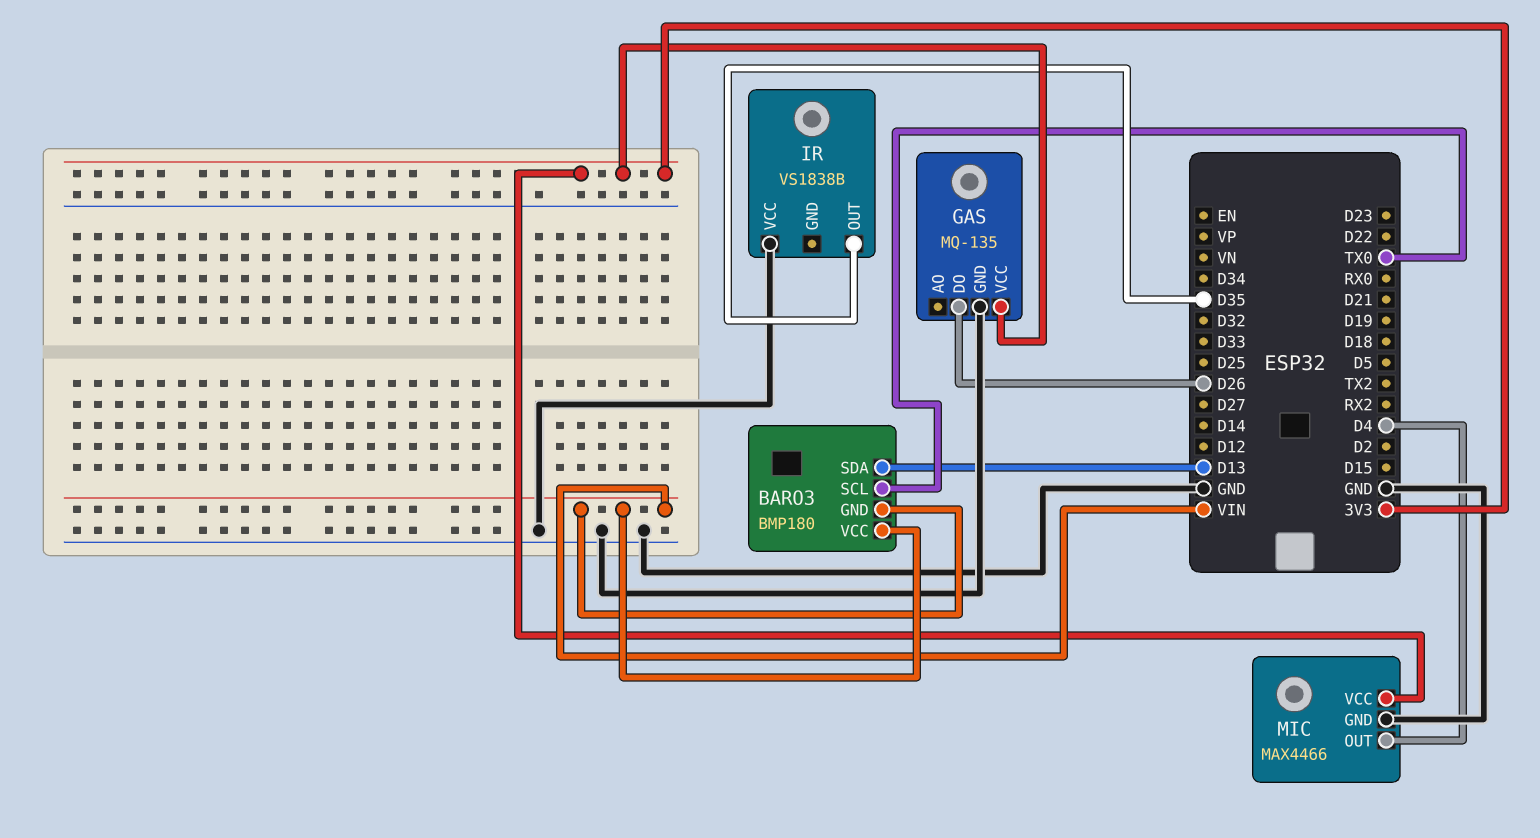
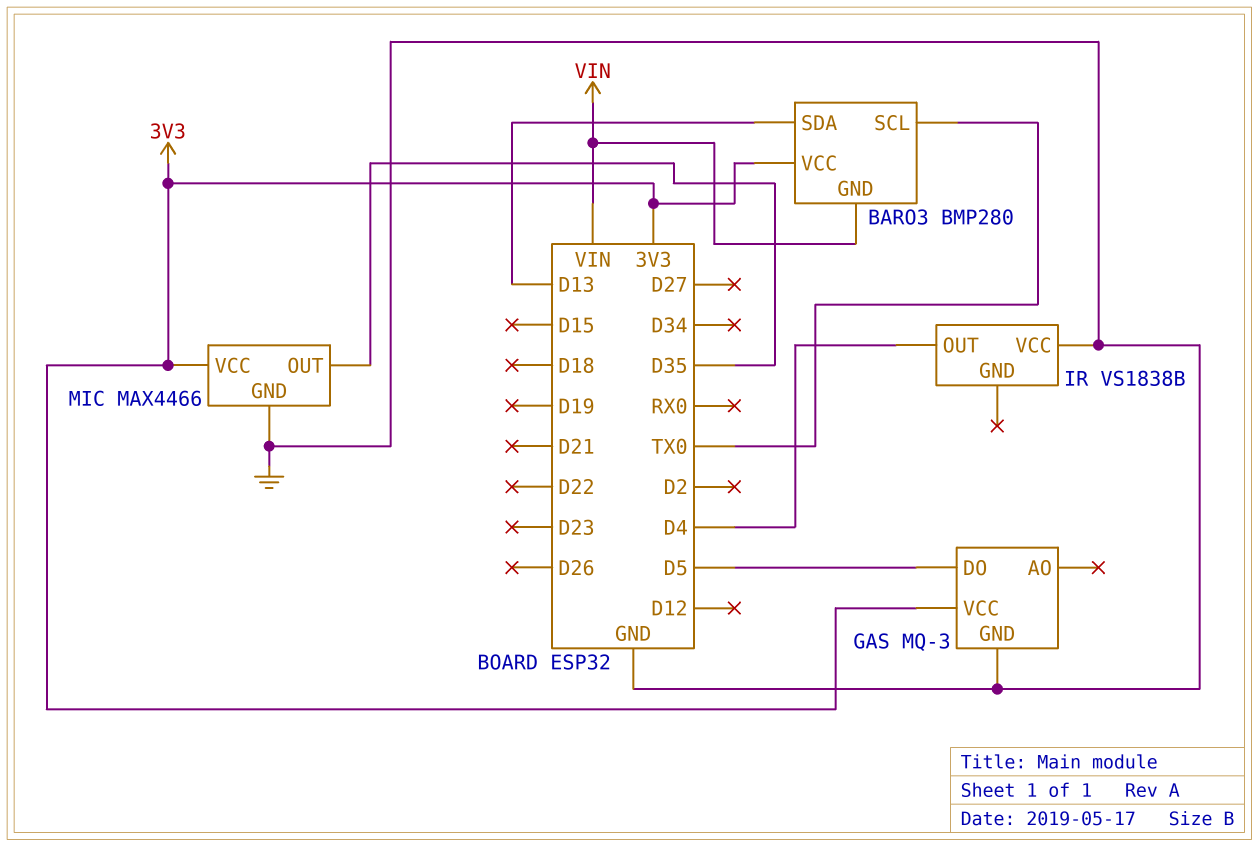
BARO3: BMP180 -> BMP280
BARO3 pin VCC: VIN -> 3V3
GAS: MQ-135 -> MQ-3
GAS pin DO: D26 -> D5
IR pin OUT: D35 -> D4
MIC pin OUT: D4 -> D35

